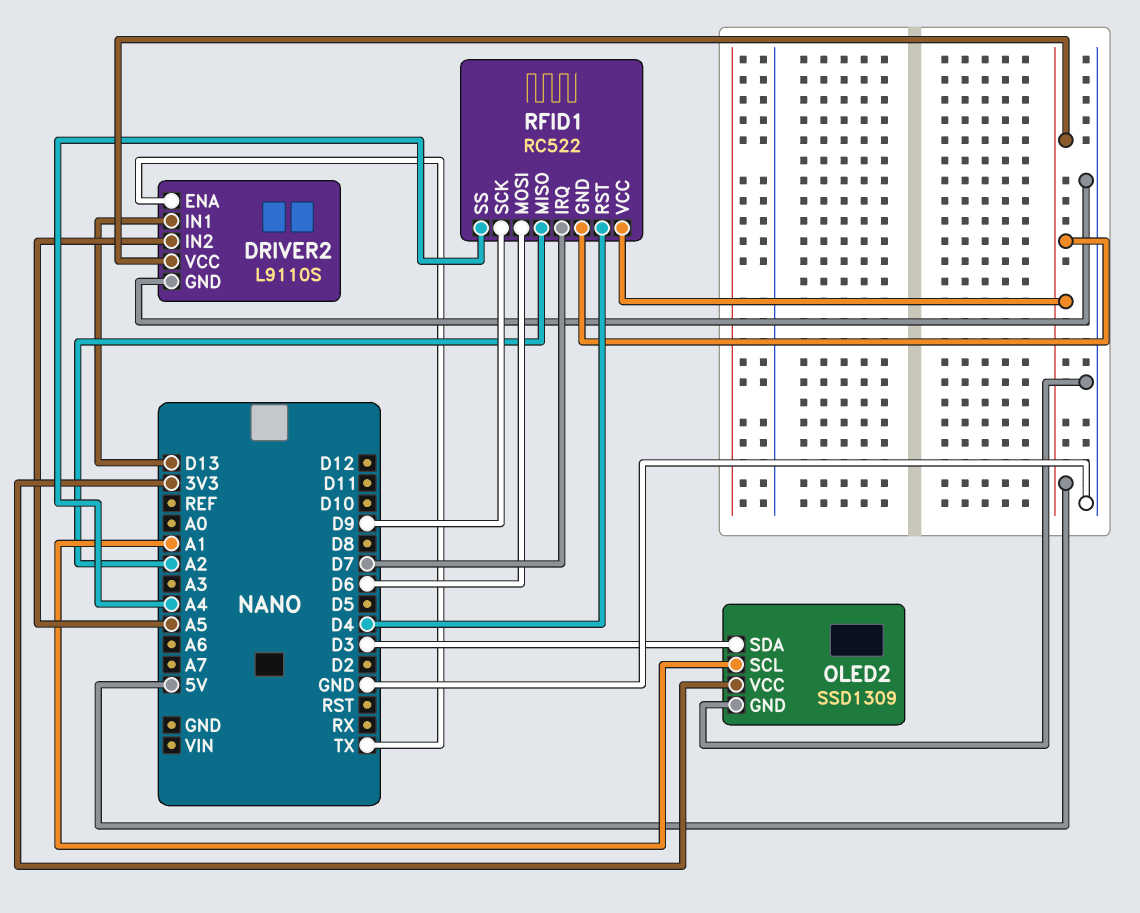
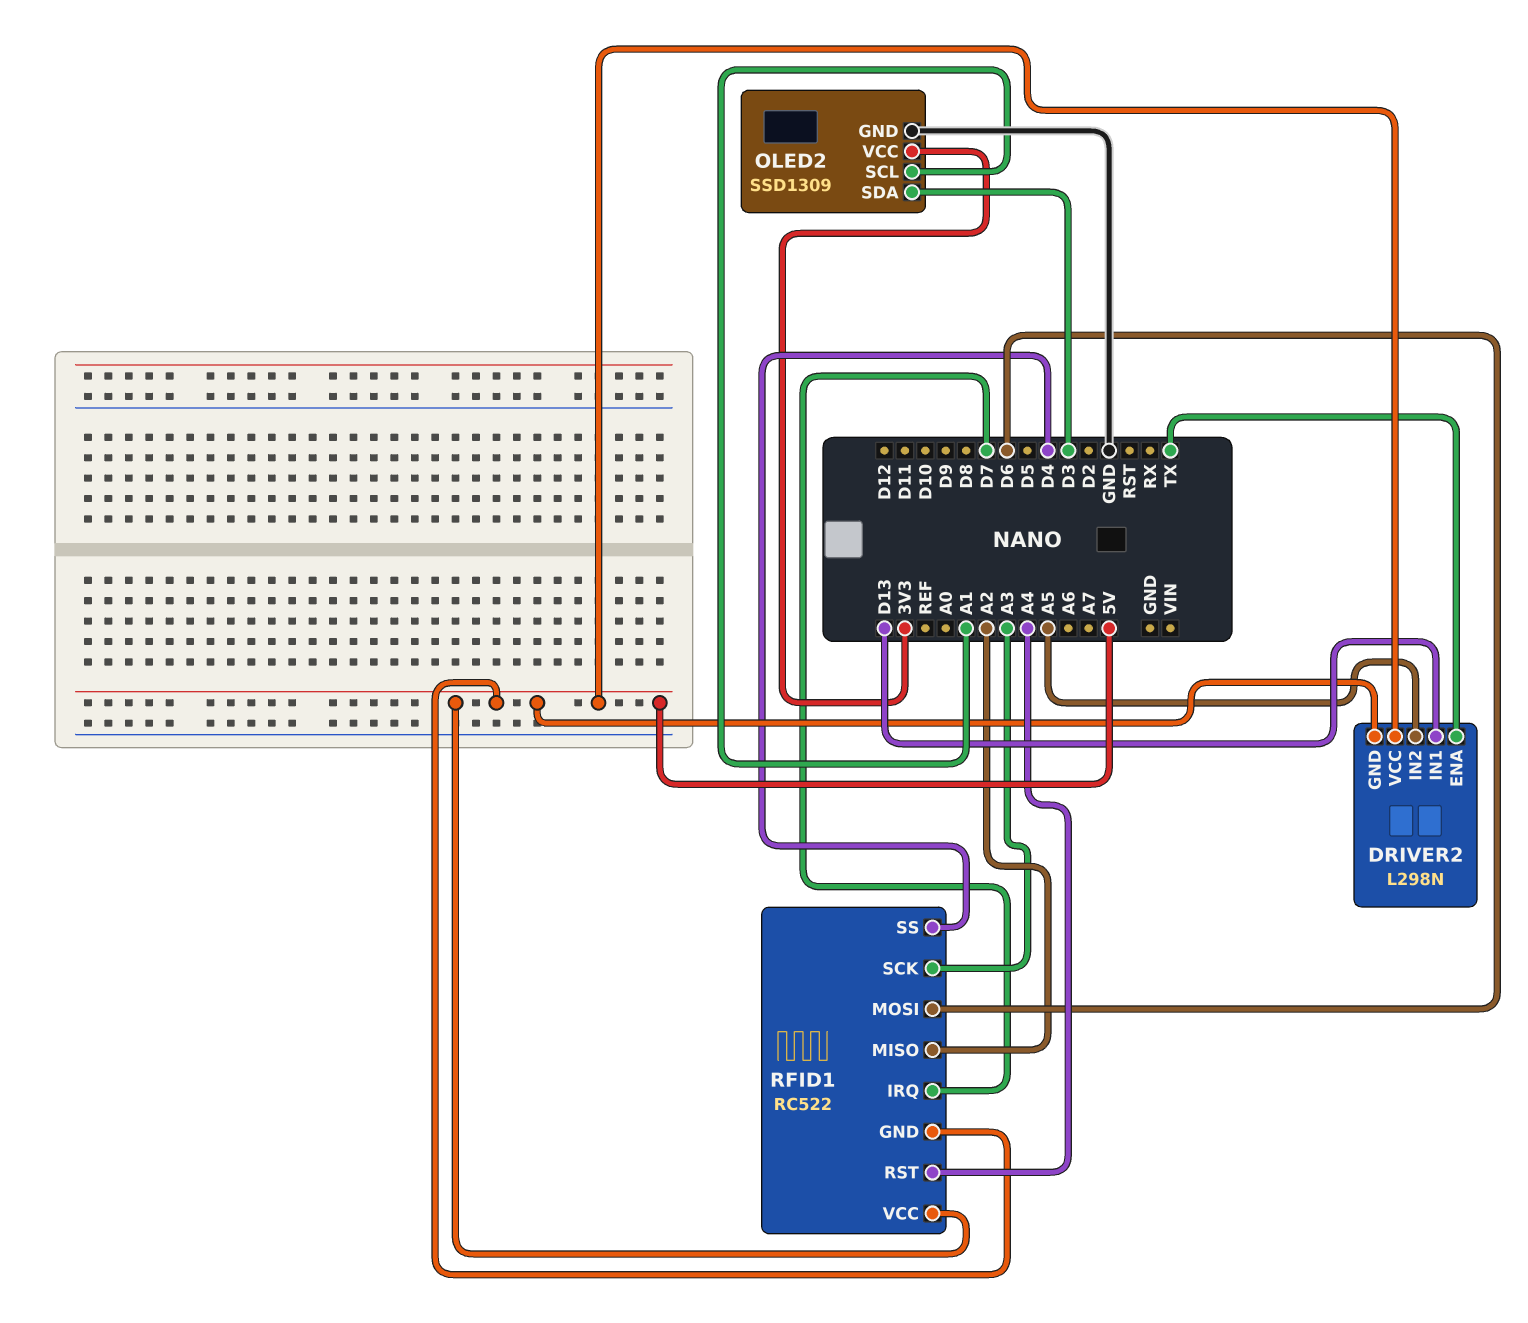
DRIVER2: L9110S -> L298N
DRIVER2 pin GND: GND -> 5V
RFID1 pin RST: D4 -> A4
RFID1 pin SCK: D9 -> A3
RFID1 pin SS: A4 -> D4

